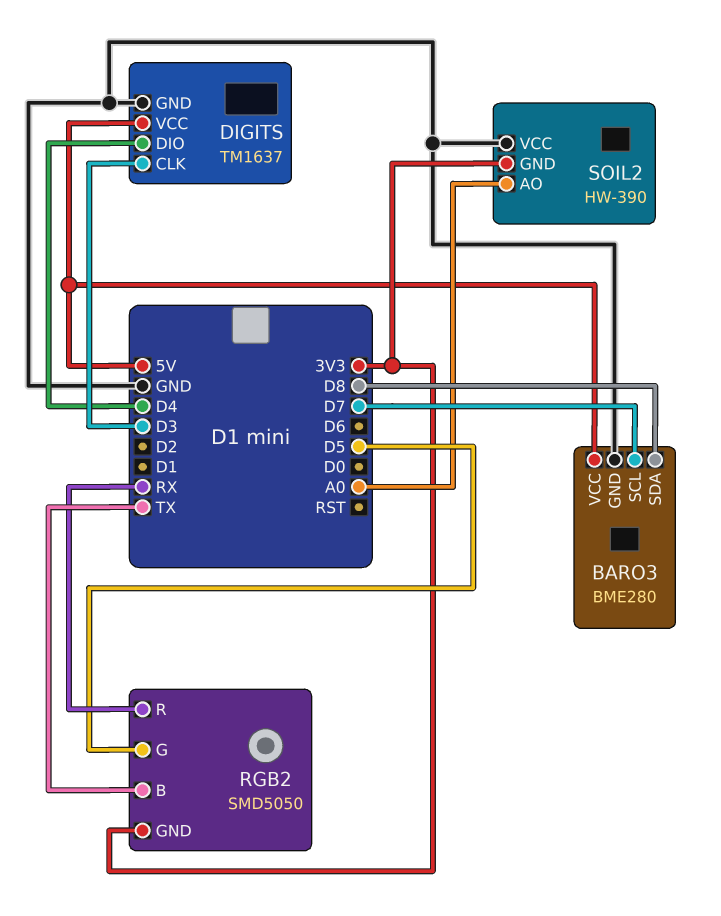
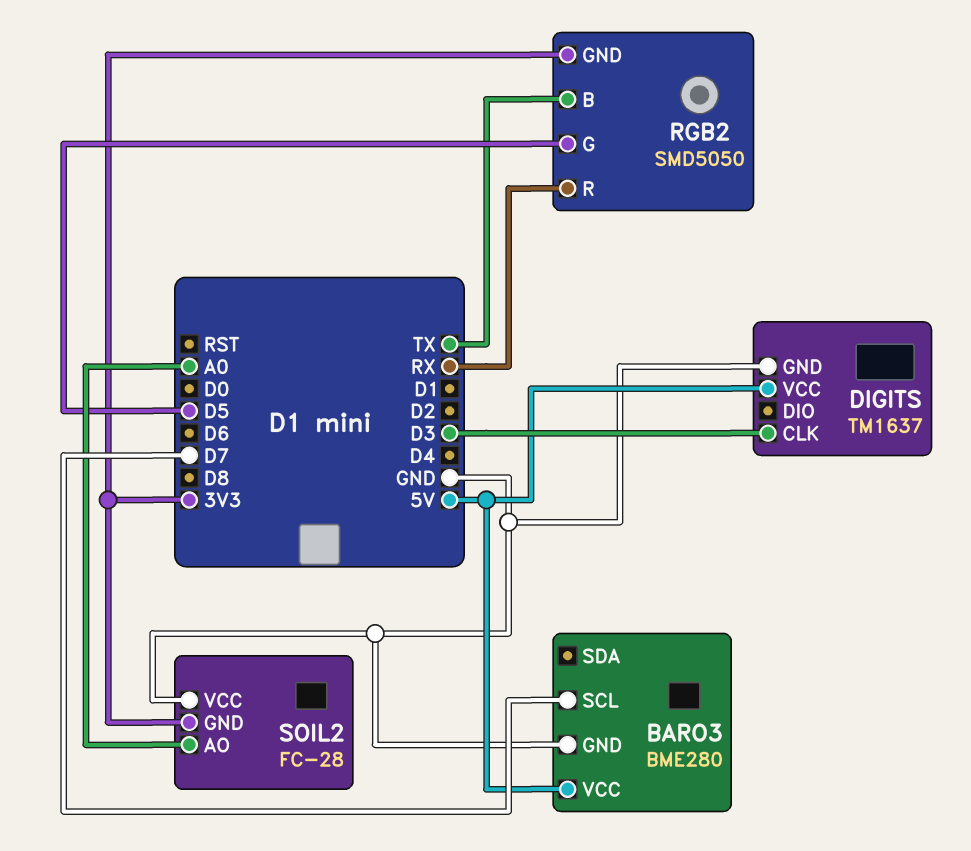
BARO3 pin SDA: D8 -> none
DIGITS pin DIO: D4 -> none
SOIL2: HW-390 -> FC-28

